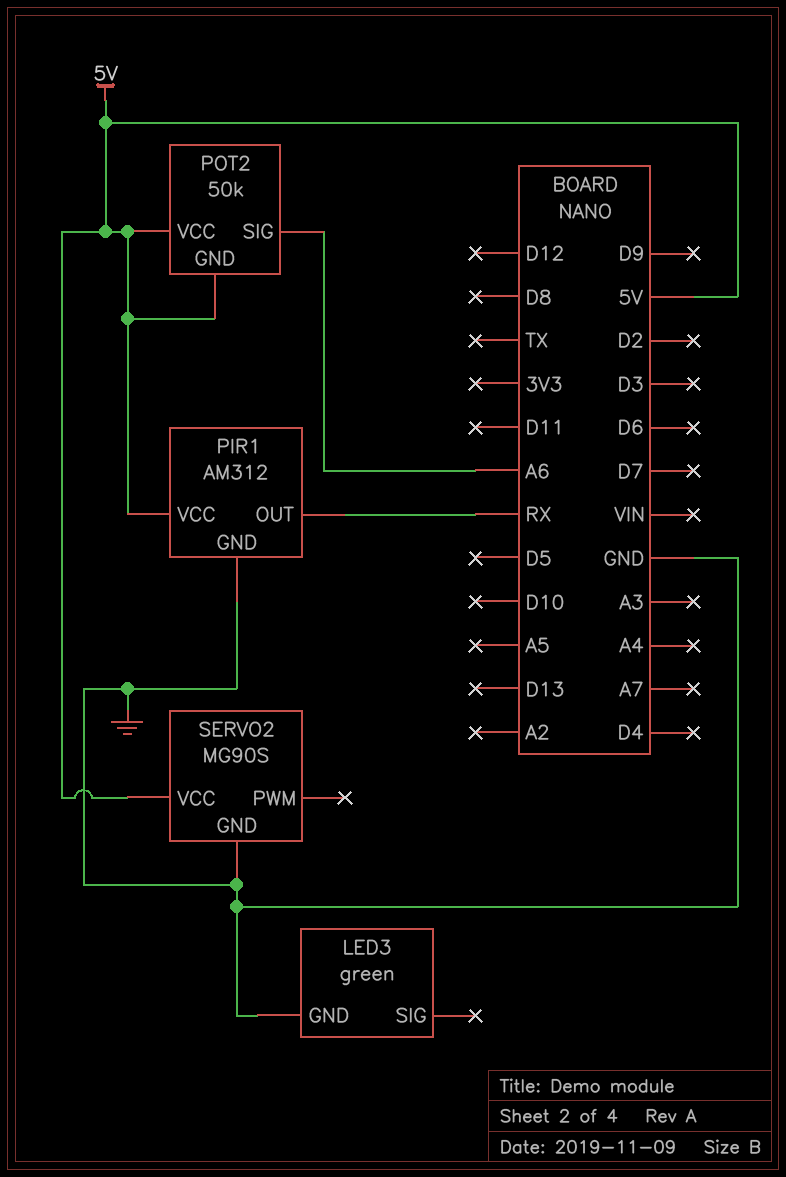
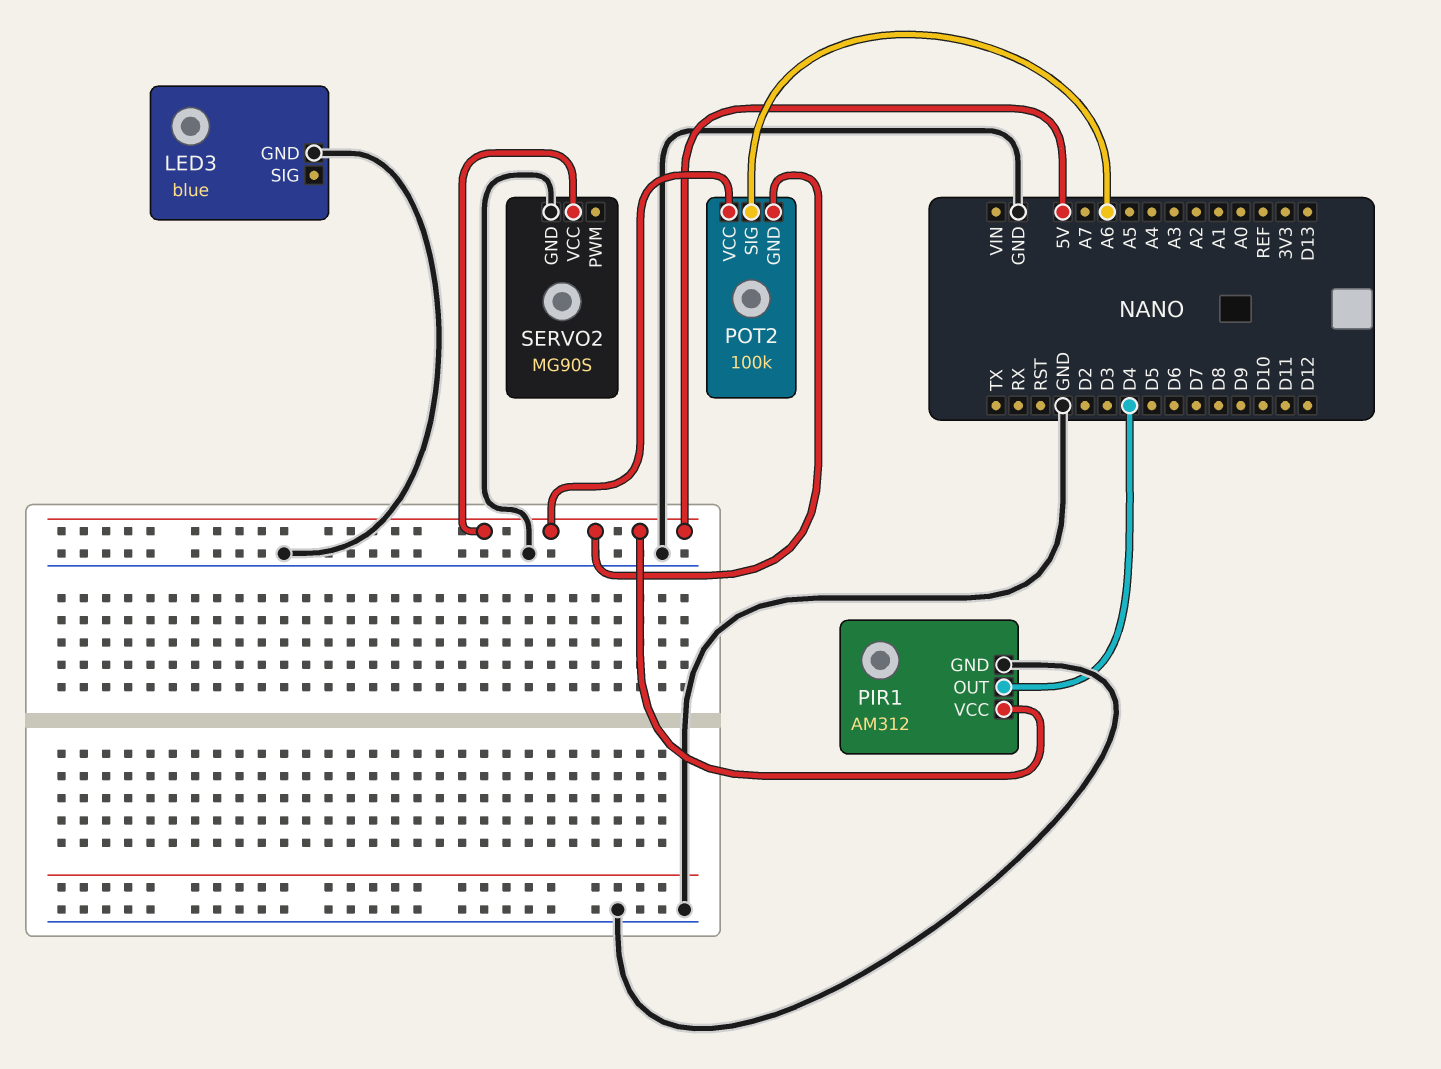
LED3: green -> blue
PIR1 pin OUT: RX -> D4
POT2: 50k -> 100k

